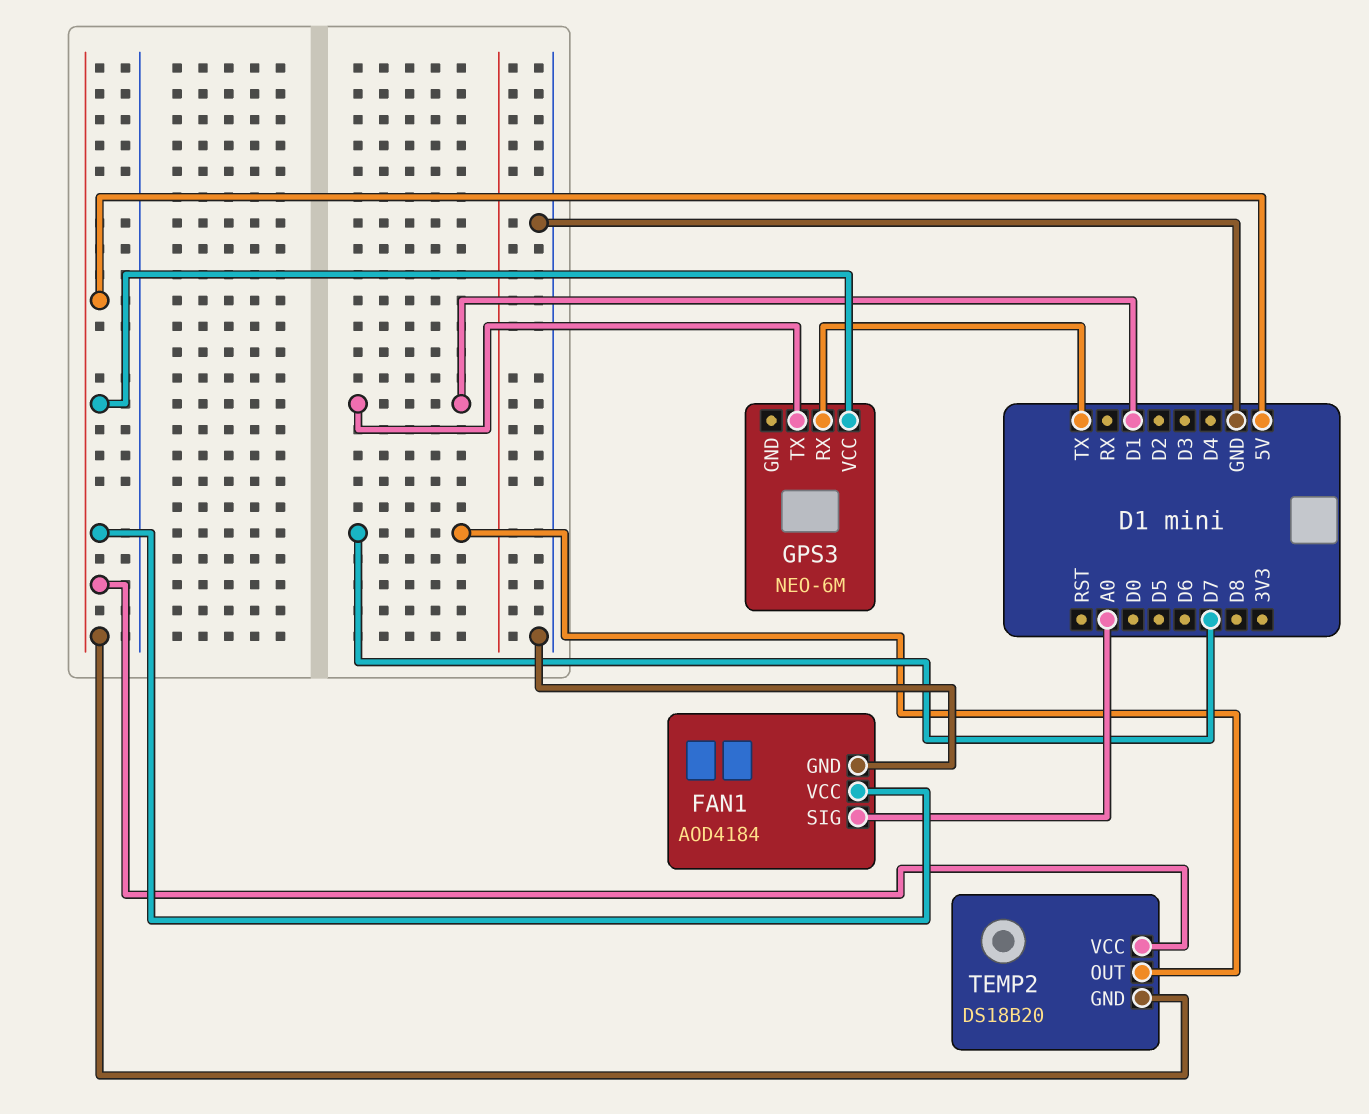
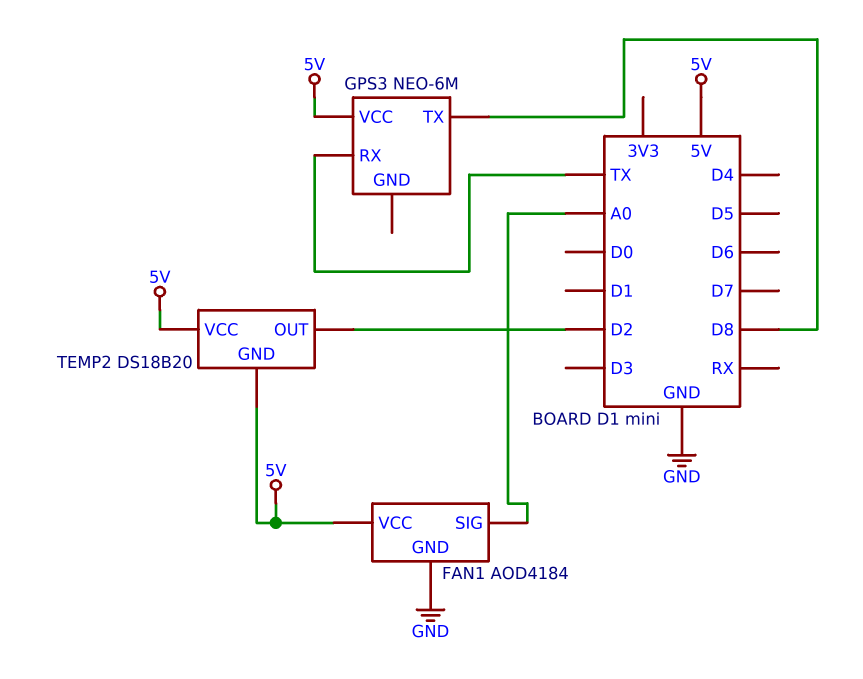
GPS3 pin TX: D1 -> D8
TEMP2 pin OUT: D7 -> D2

